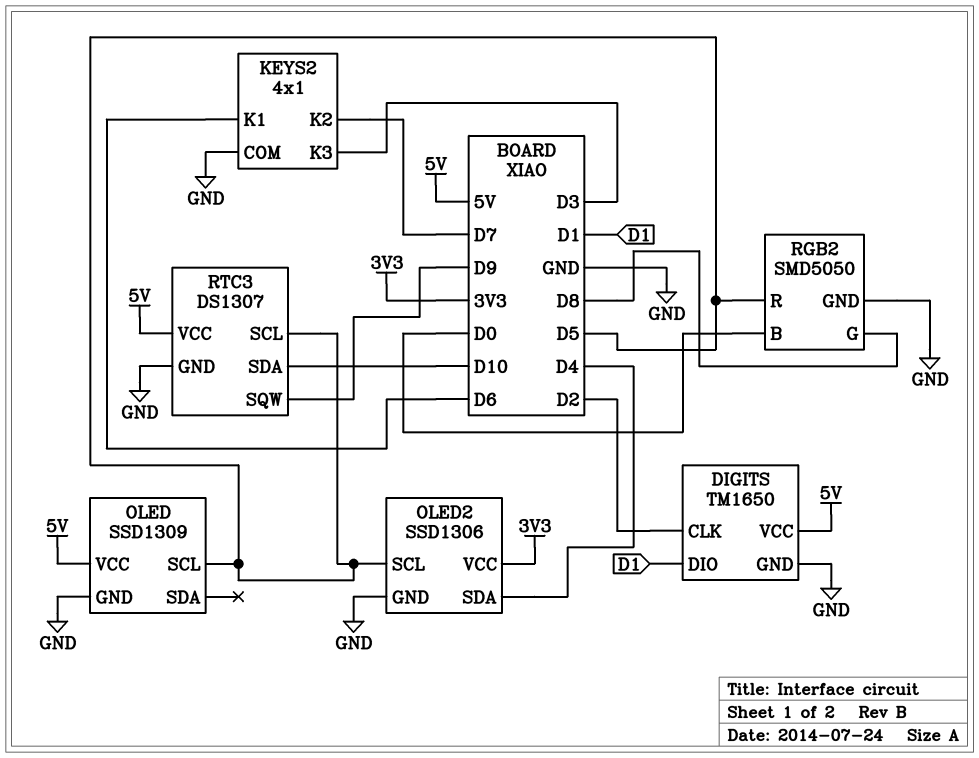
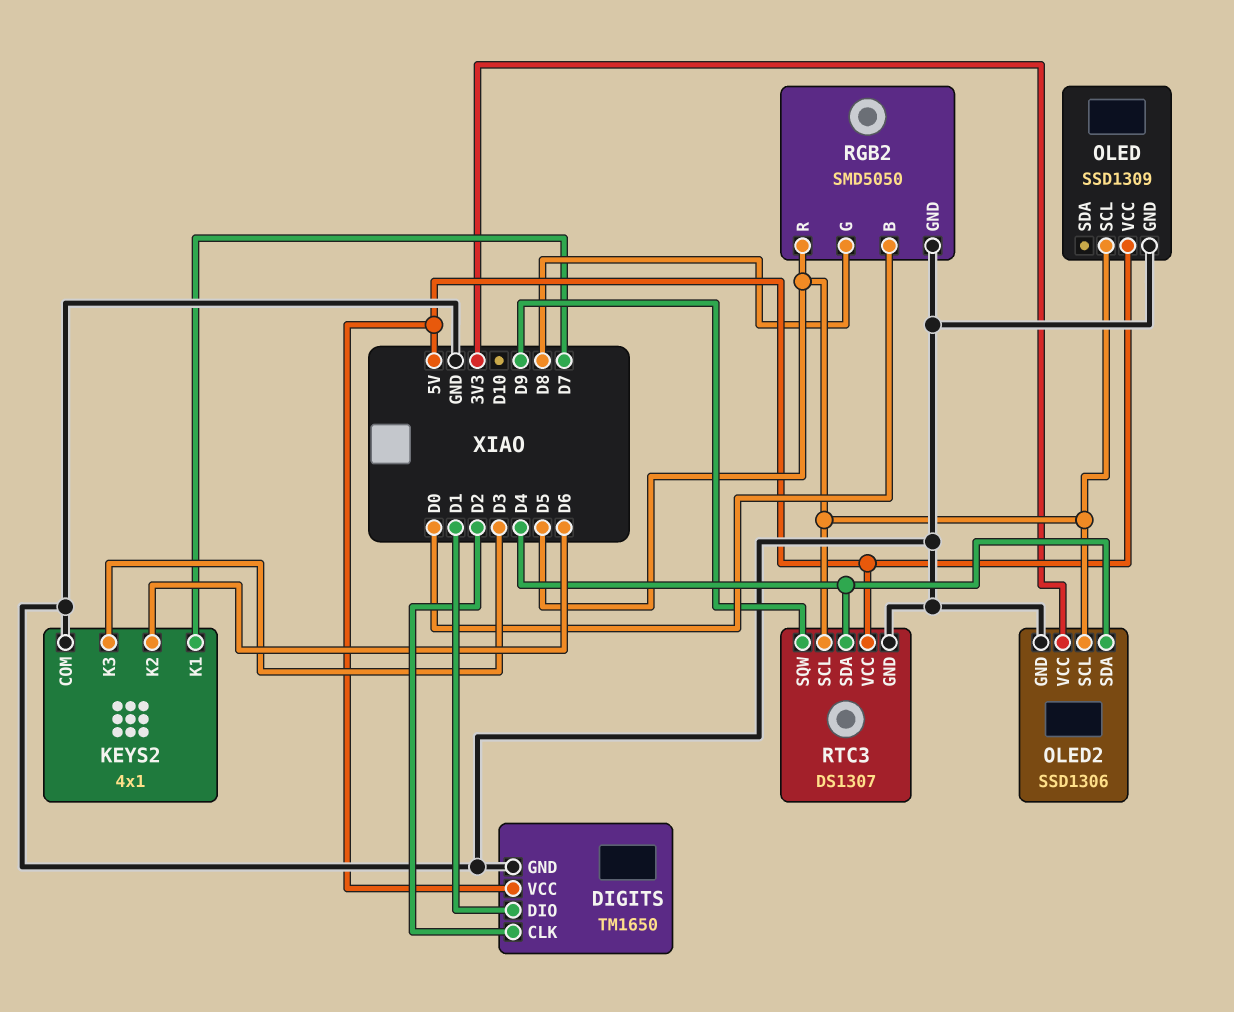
KEYS2 pin K1: D6 -> D7
KEYS2 pin K2: D7 -> D6
RTC3 pin SDA: D10 -> D4

